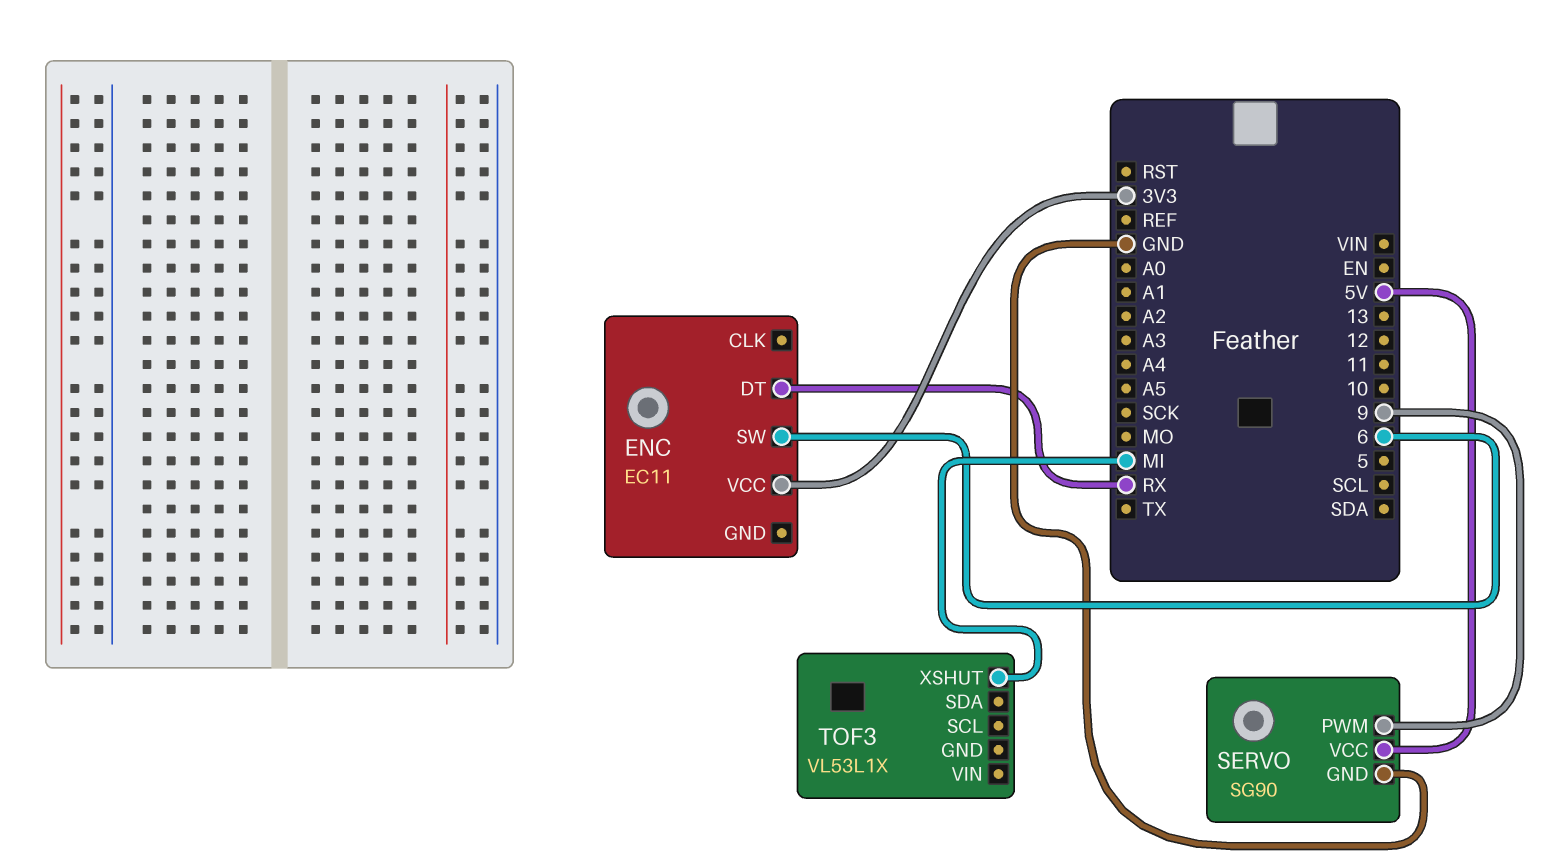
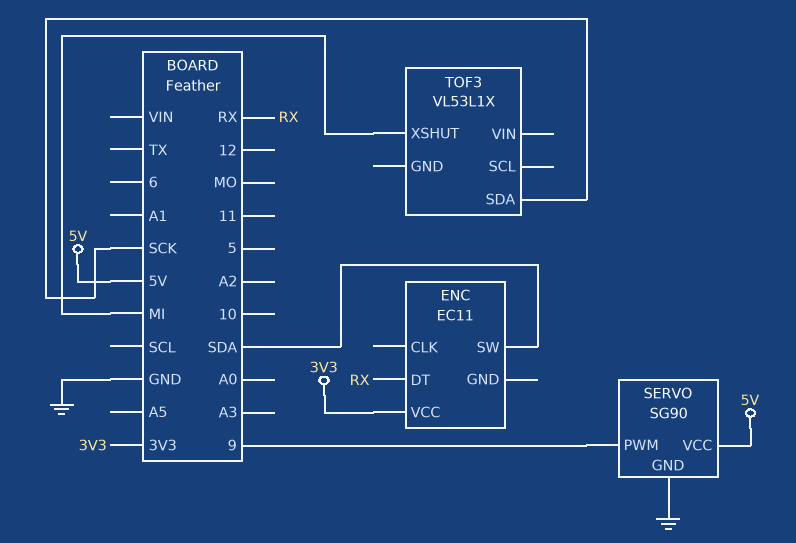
ENC pin SW: 6 -> SDA
TOF3 pin SDA: none -> SCK

